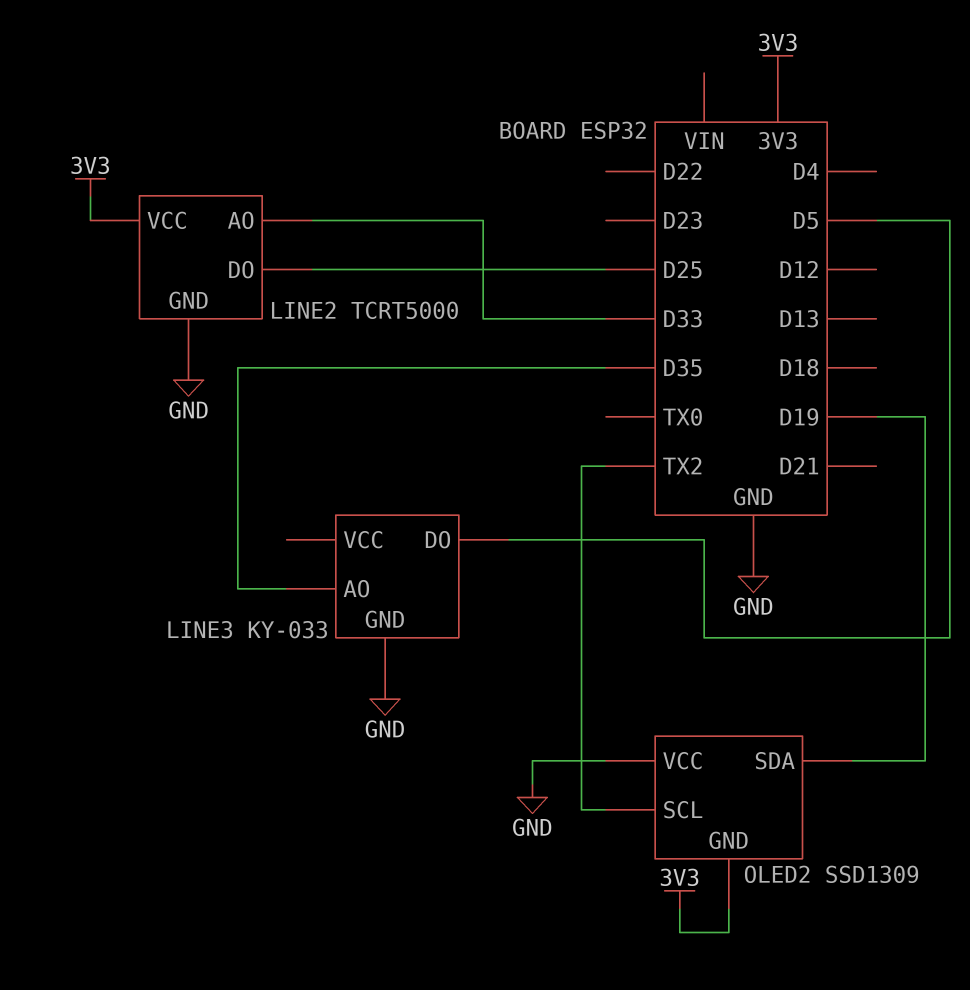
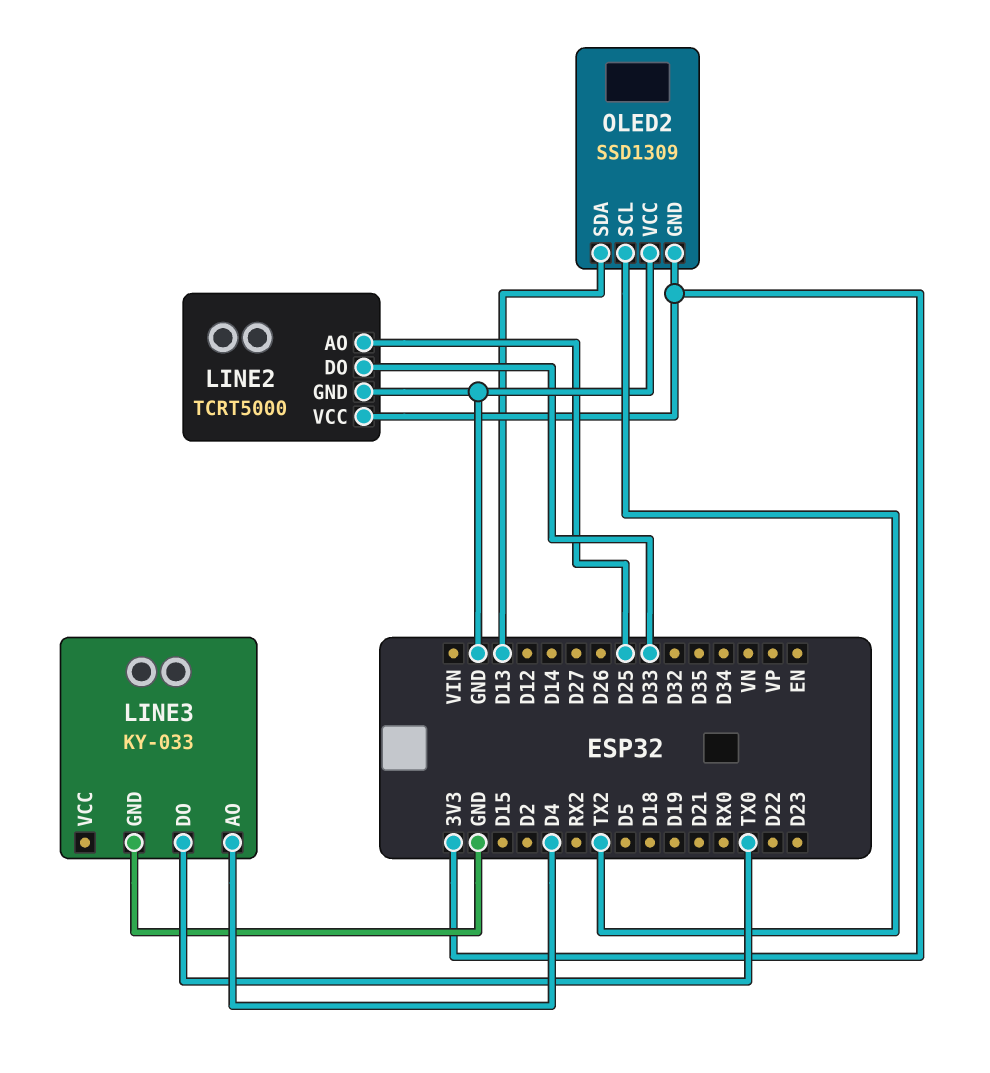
LINE2 pin AO: D33 -> D25
LINE2 pin DO: D25 -> D33
LINE3 pin AO: D35 -> D4
LINE3 pin DO: D5 -> TX0
OLED2 pin SDA: D19 -> D13

